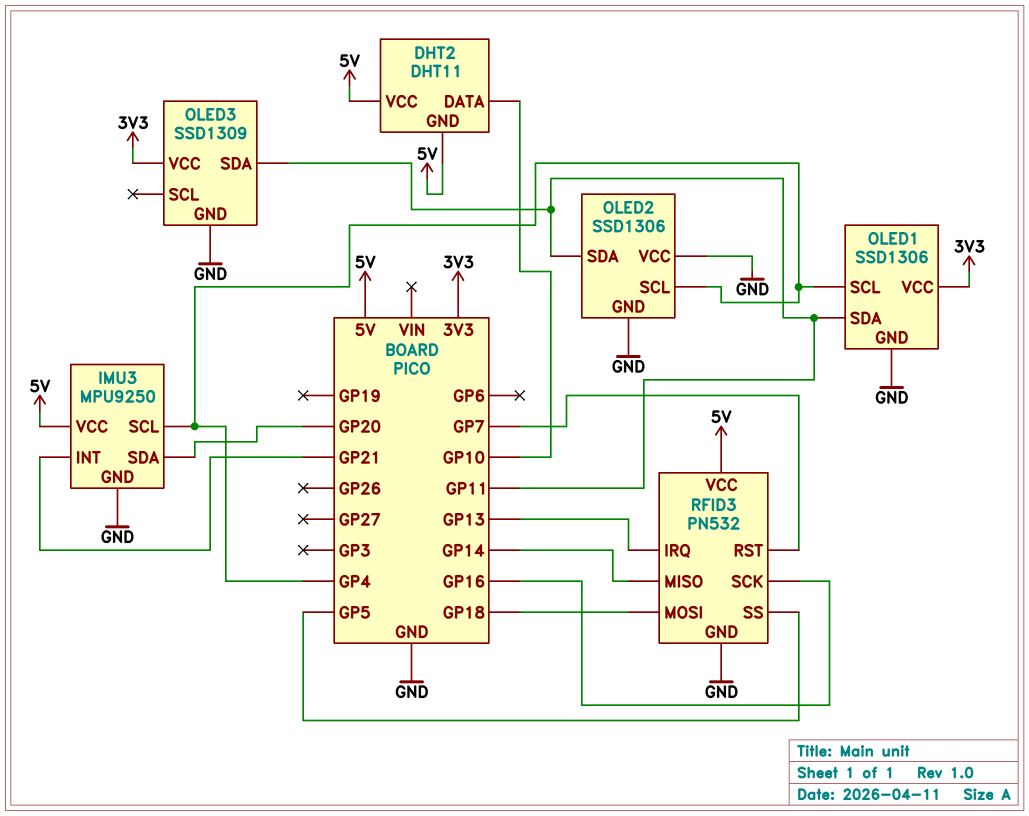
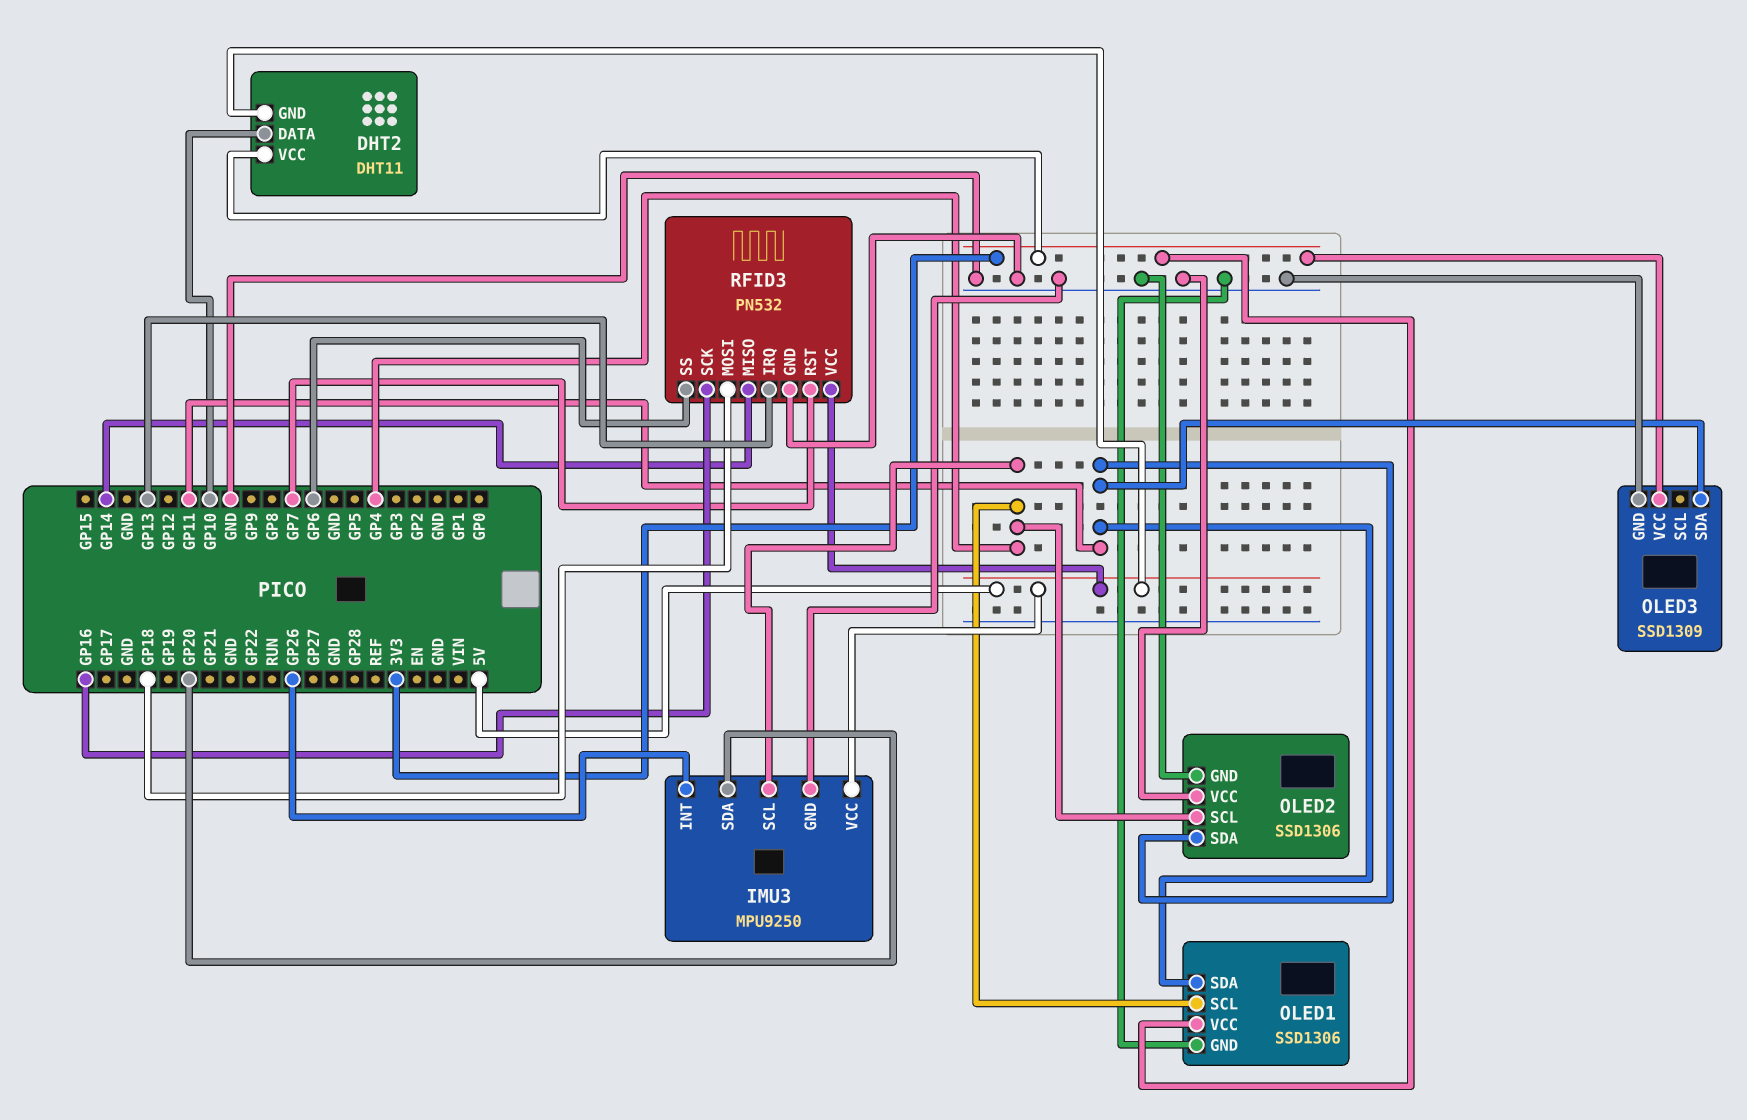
DHT2 pin VCC: 5V -> 3V3
IMU3 pin INT: GP21 -> GP26
RFID3 pin SS: GP5 -> GP6

